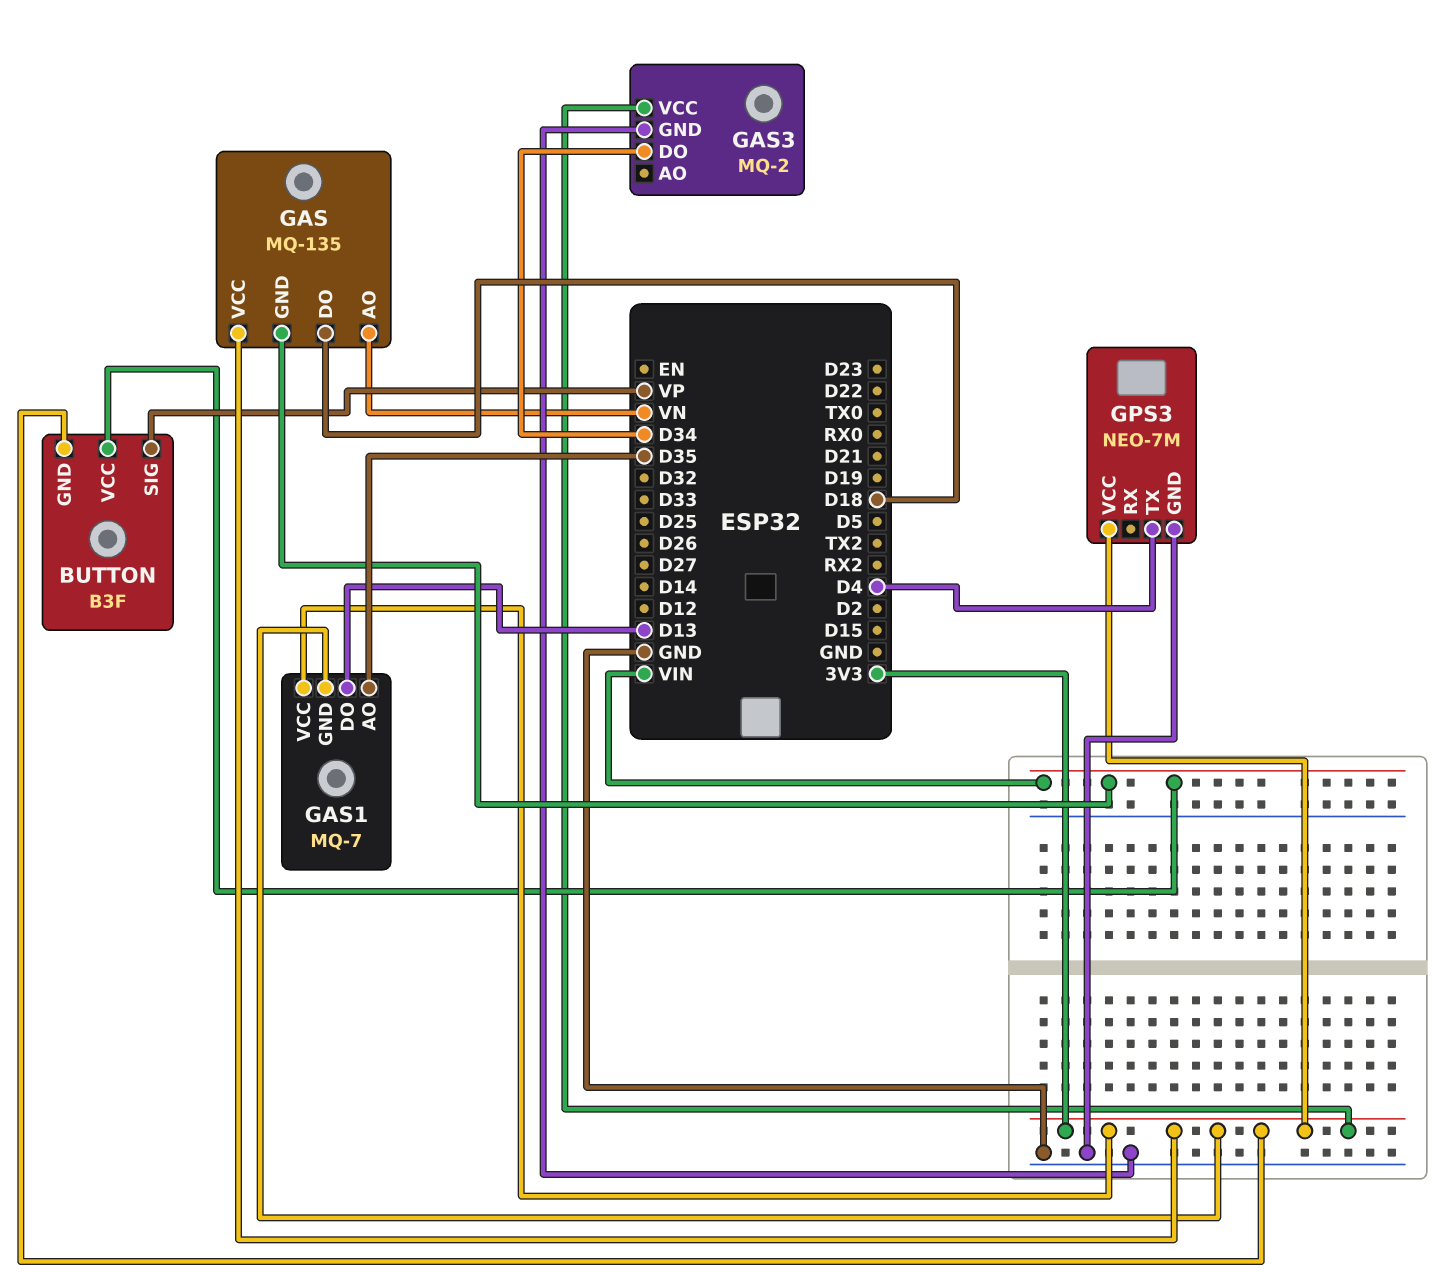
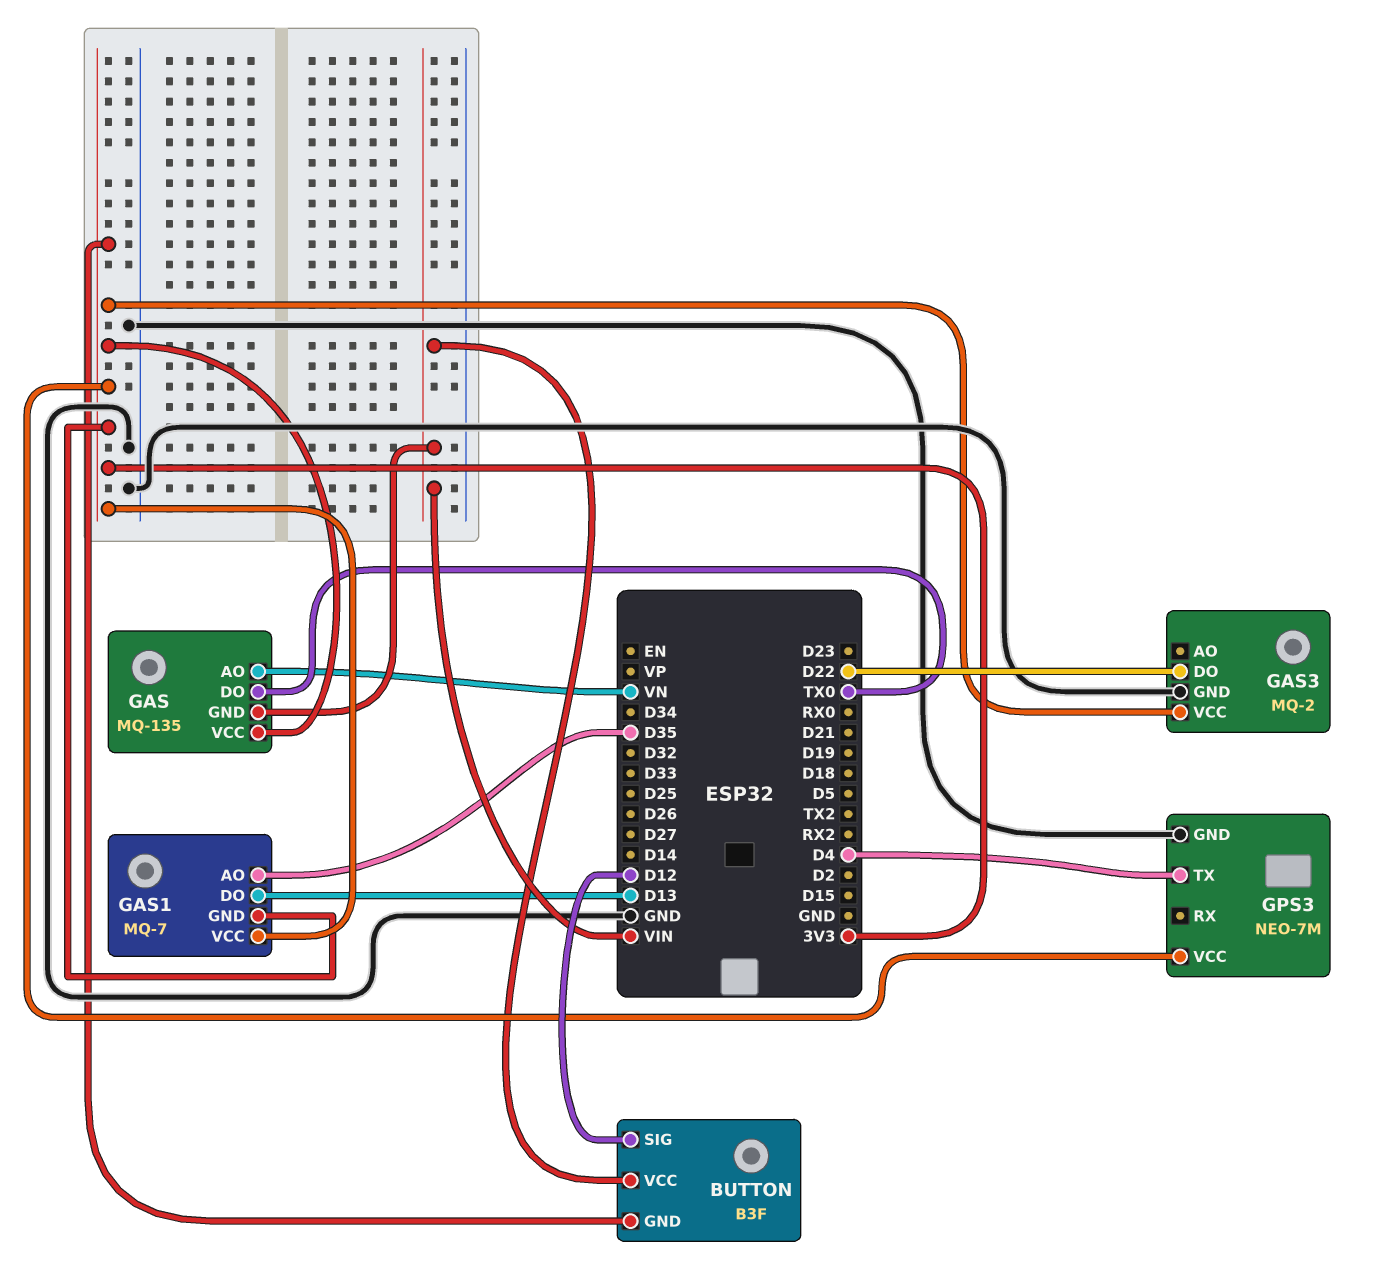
BUTTON pin SIG: VP -> D12
GAS pin DO: D18 -> TX0
GAS3 pin DO: D34 -> D22

